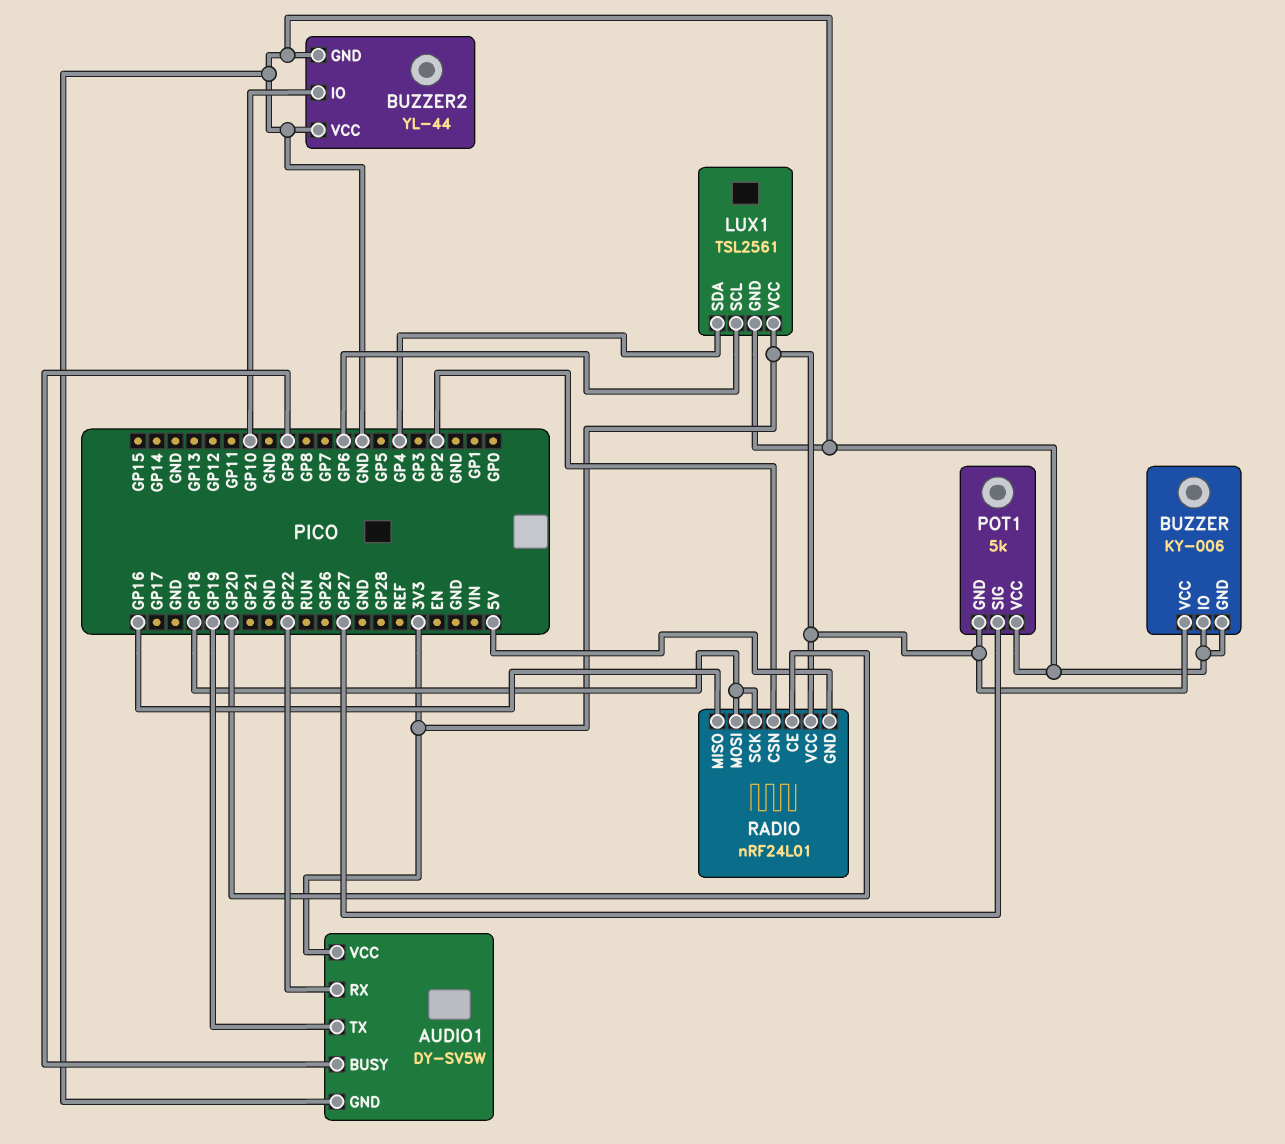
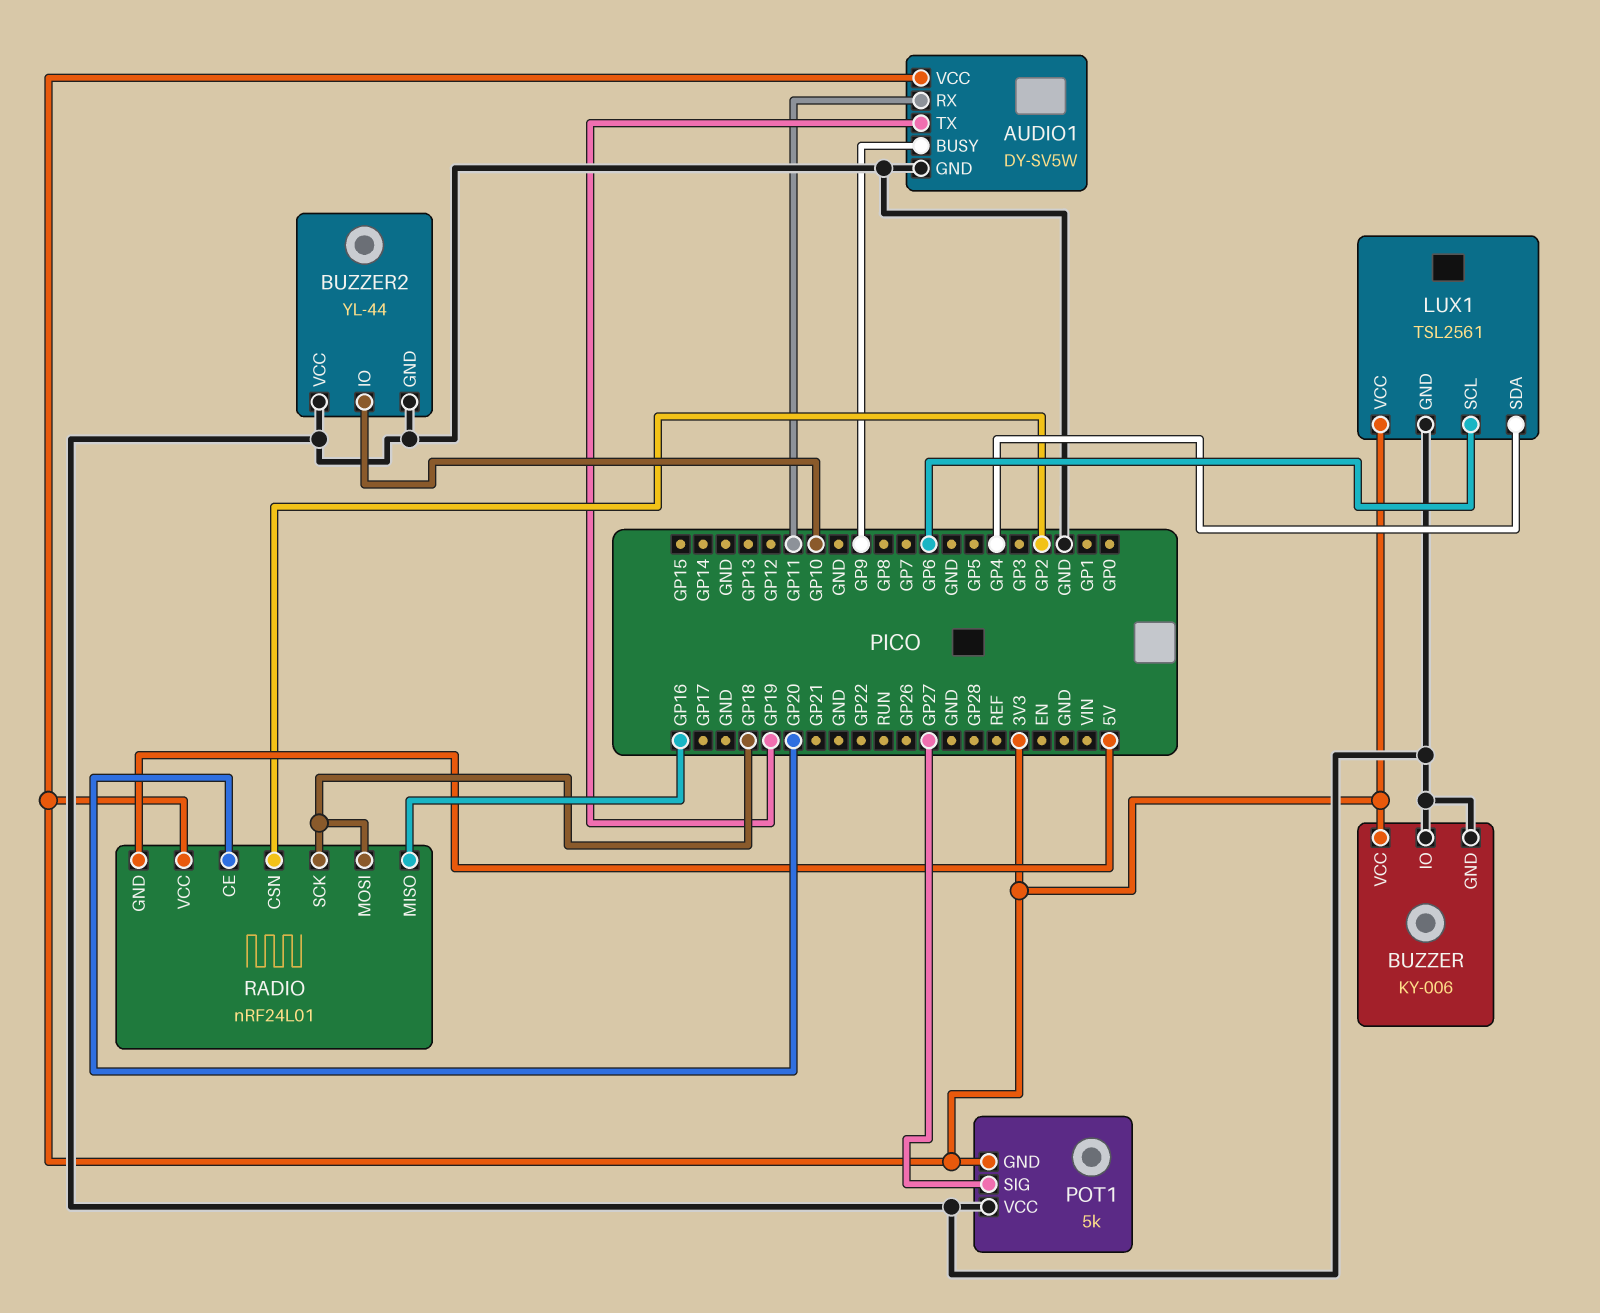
AUDIO1 pin RX: GP22 -> GP11

